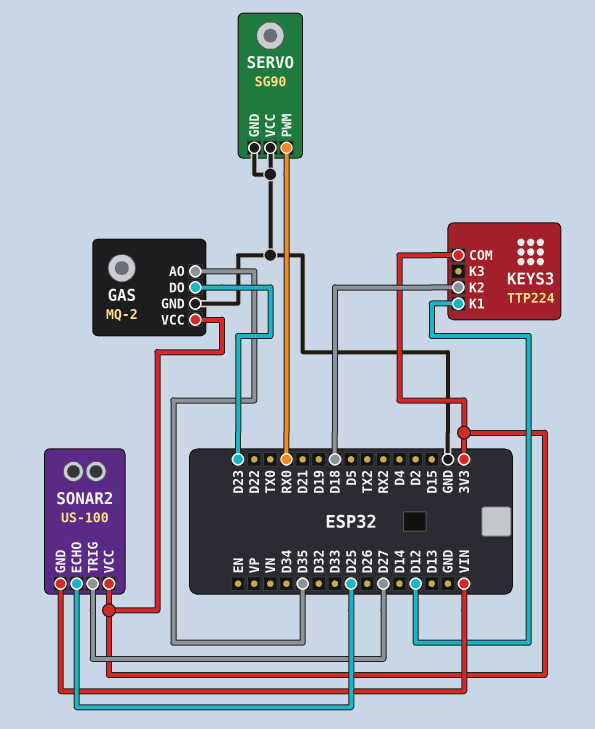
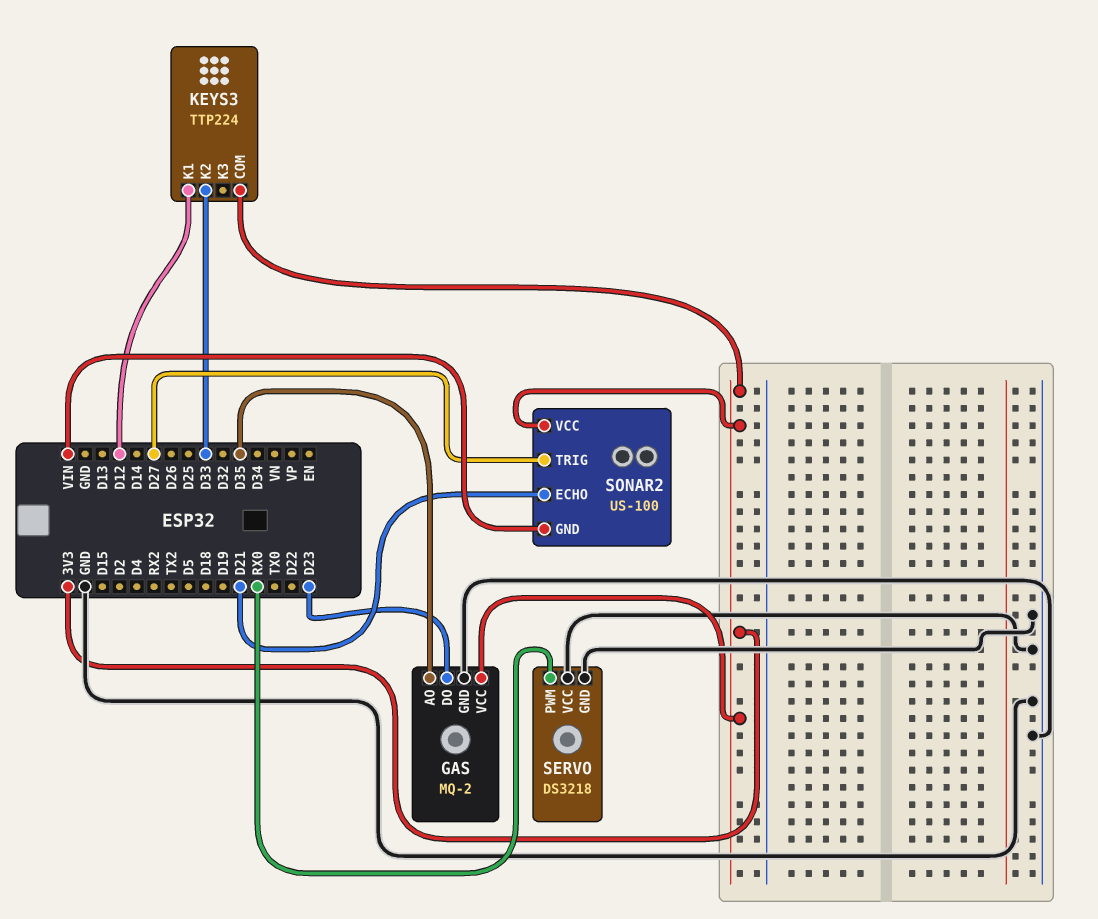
KEYS3 pin K2: D18 -> D33
SERVO: SG90 -> DS3218
SONAR2 pin ECHO: D25 -> D21

